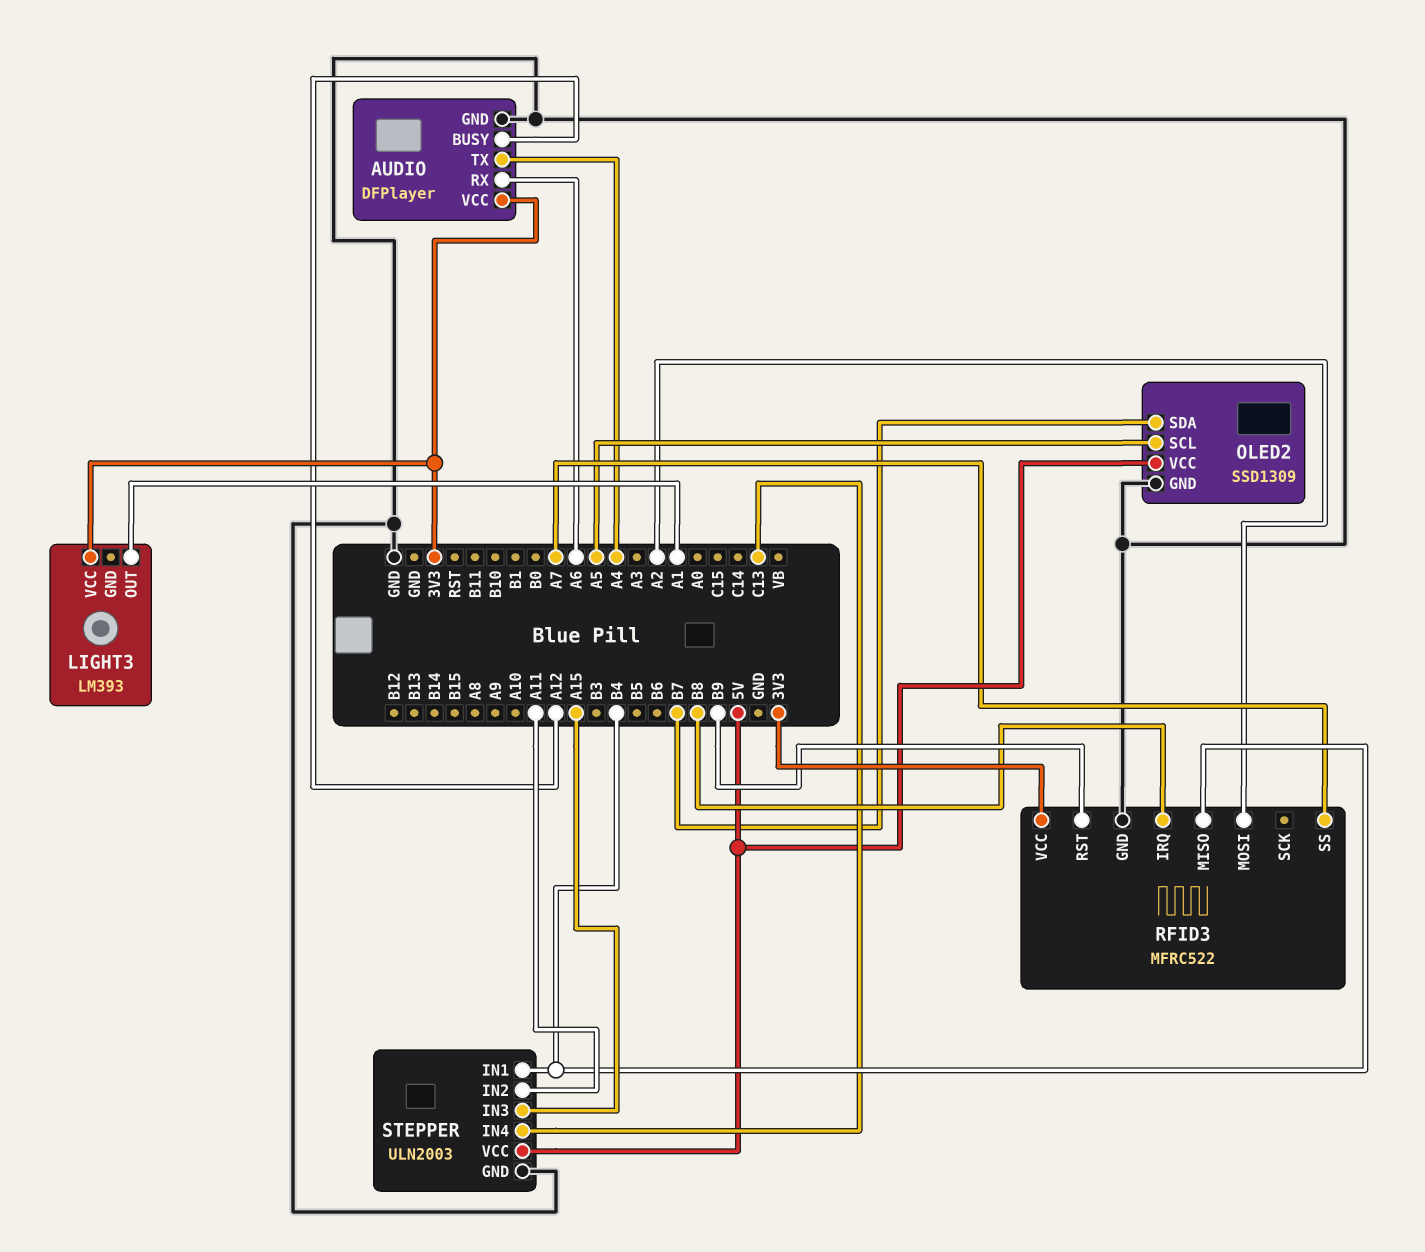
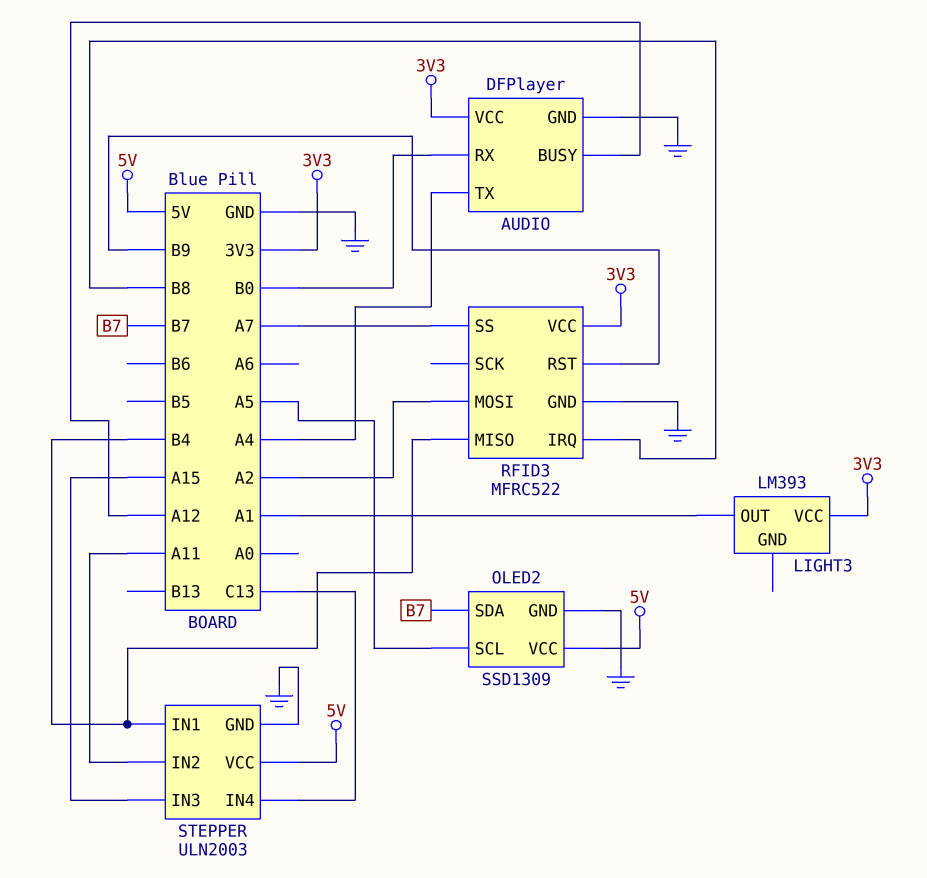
AUDIO pin RX: A6 -> B0

